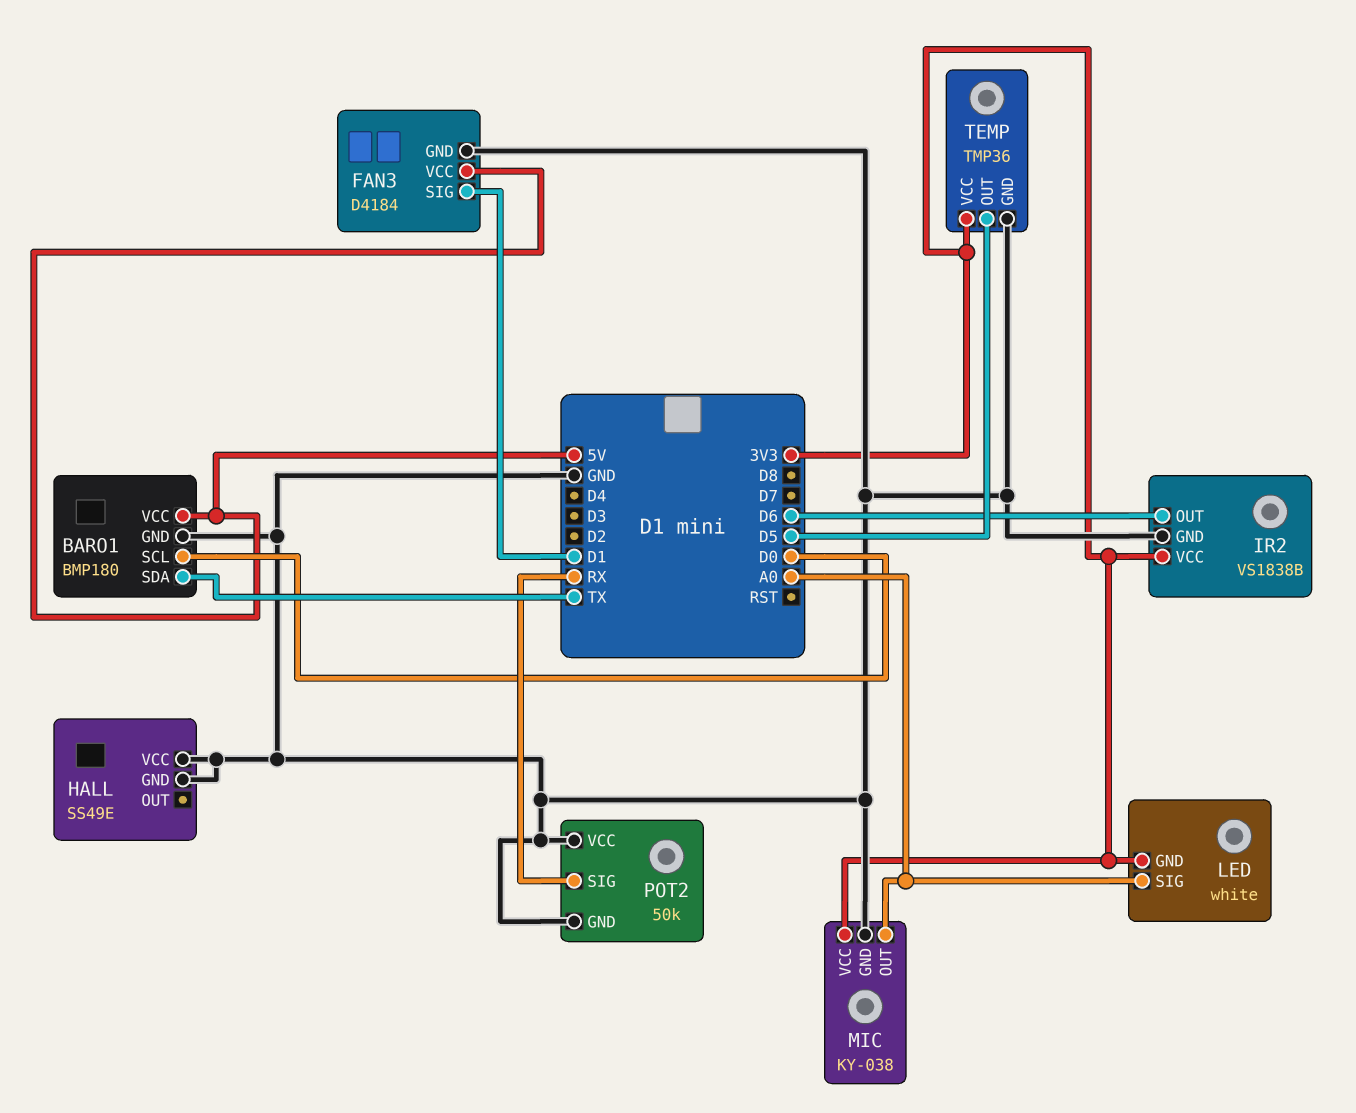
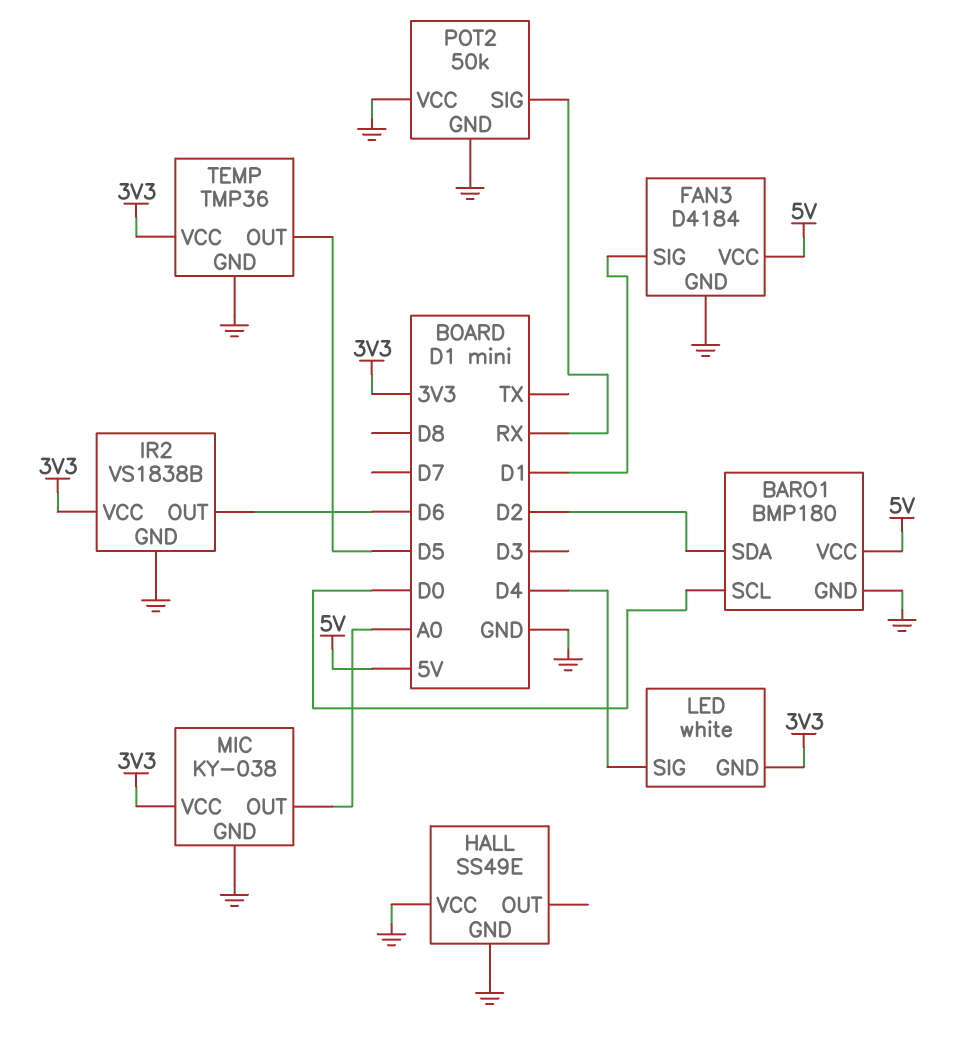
BARO1 pin SDA: TX -> D2
LED pin SIG: A0 -> D4

